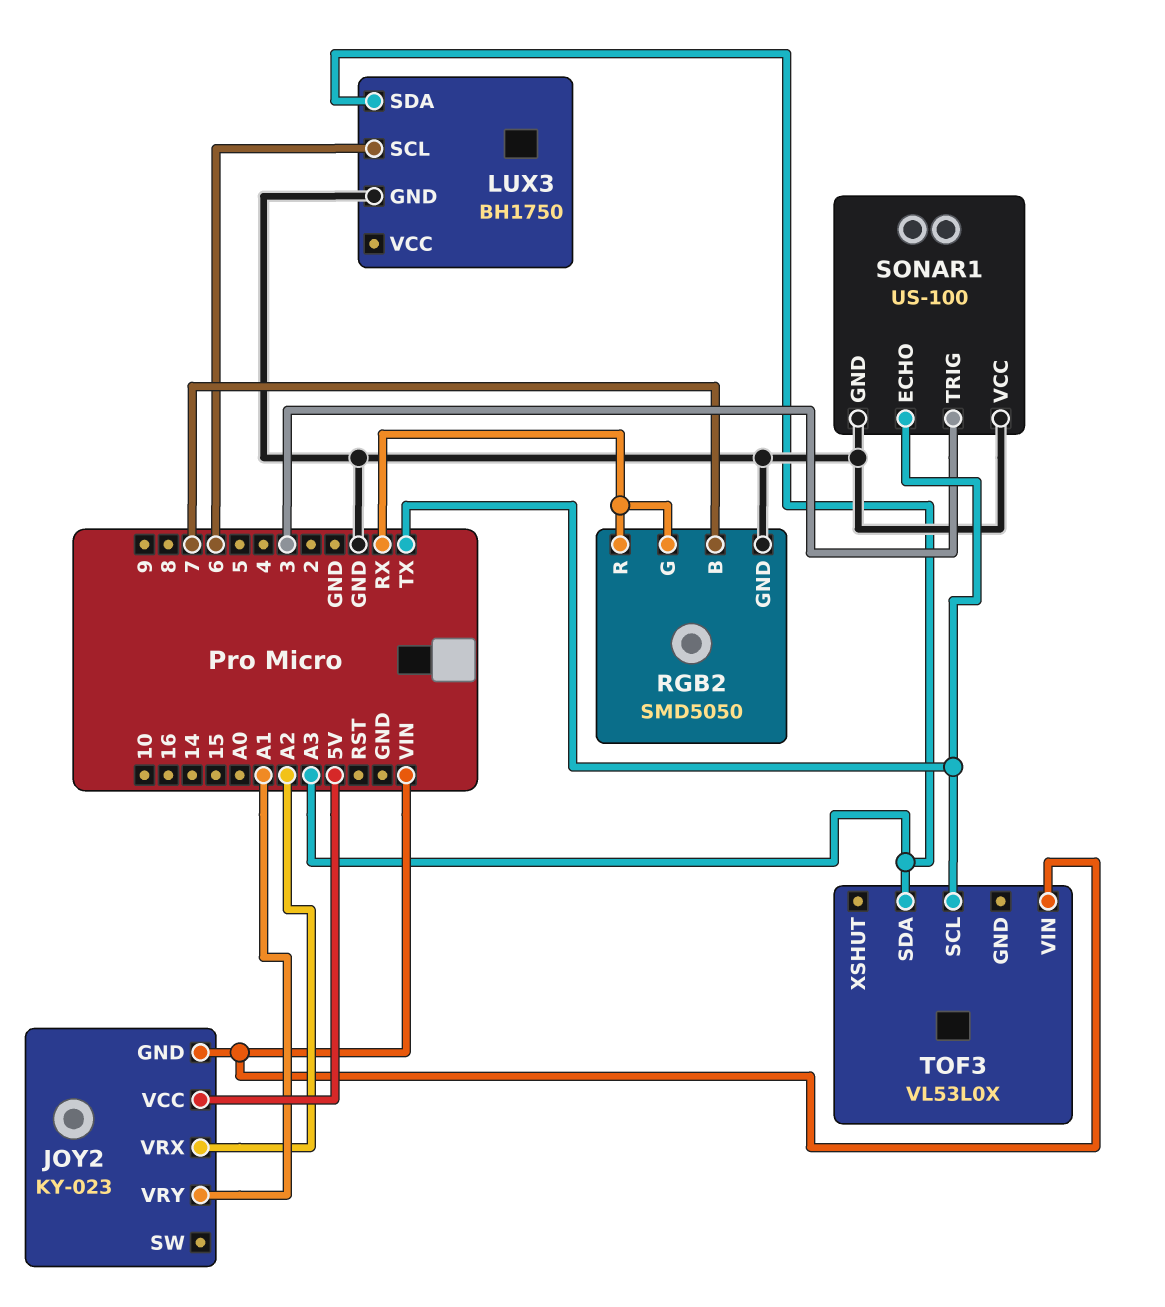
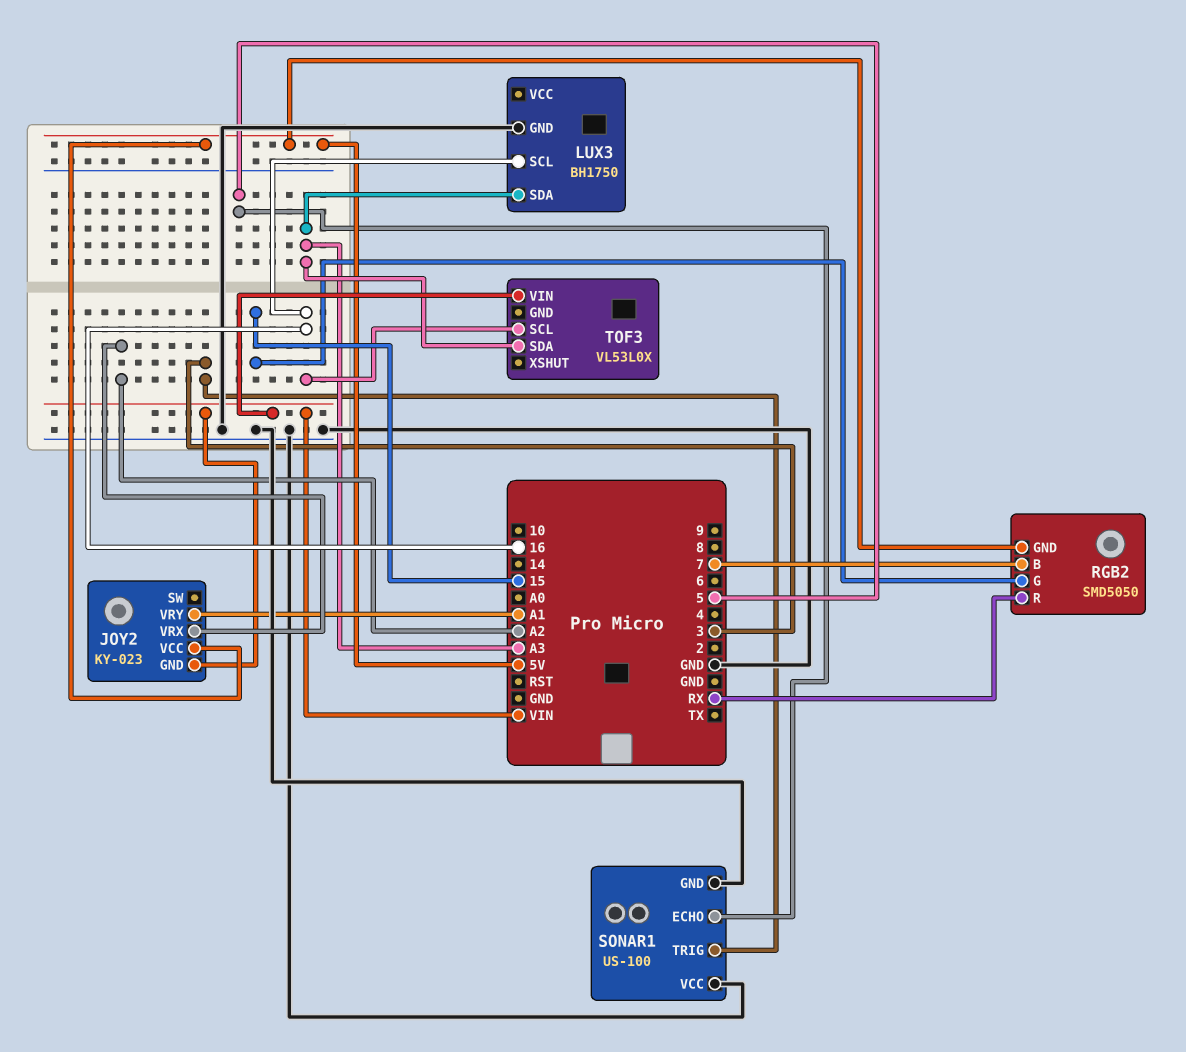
LUX3 pin SCL: 6 -> 16
RGB2 pin G: RX -> 15
RGB2 pin GND: GND -> 5V
SONAR1 pin ECHO: TX -> 5
TOF3 pin SCL: TX -> 16

